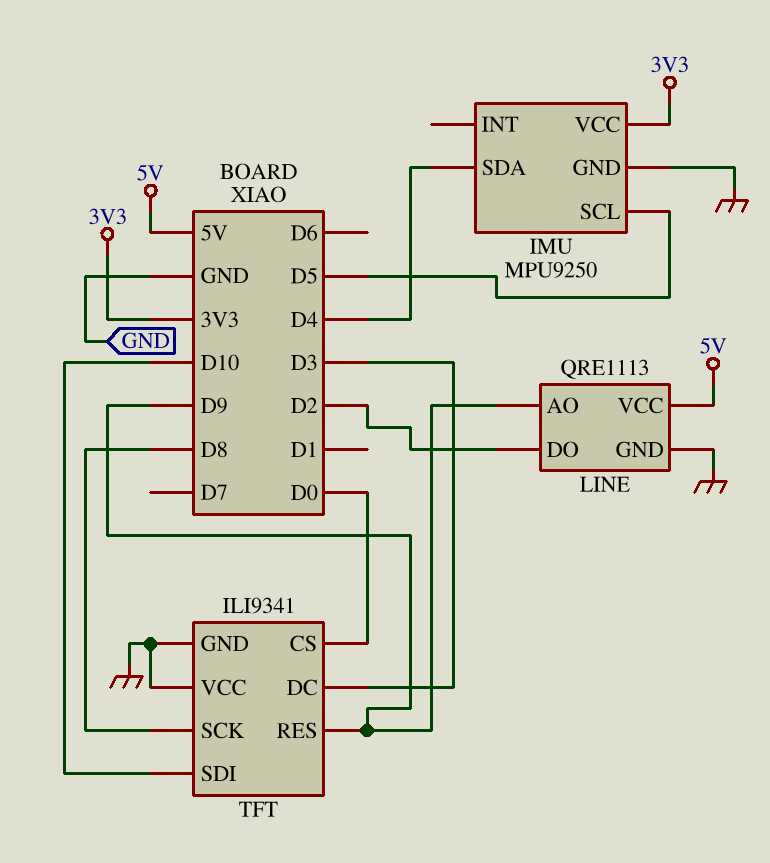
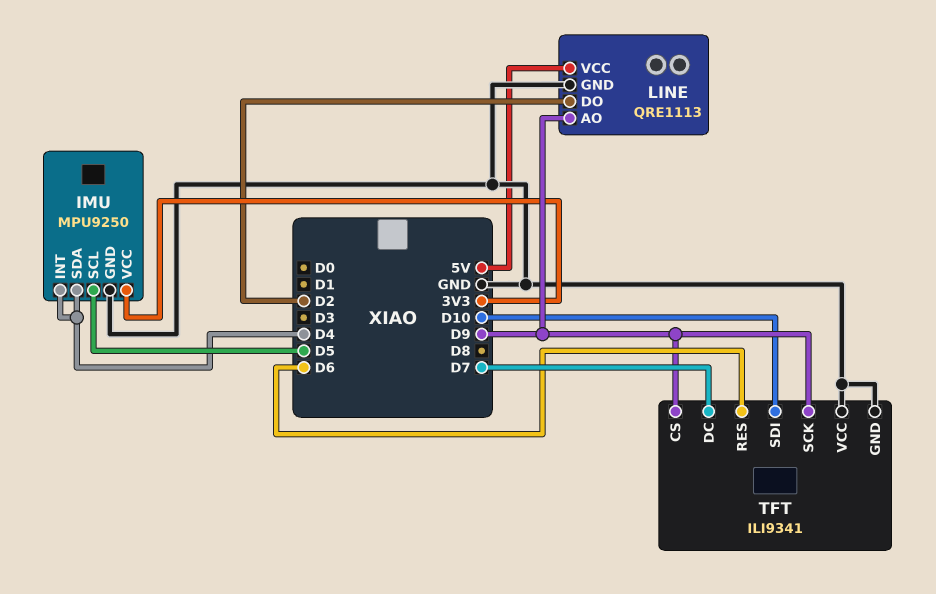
IMU pin INT: none -> D4
TFT pin CS: D0 -> D9
TFT pin DC: D3 -> D7
TFT pin RES: D9 -> D6
TFT pin SCK: D8 -> D9

